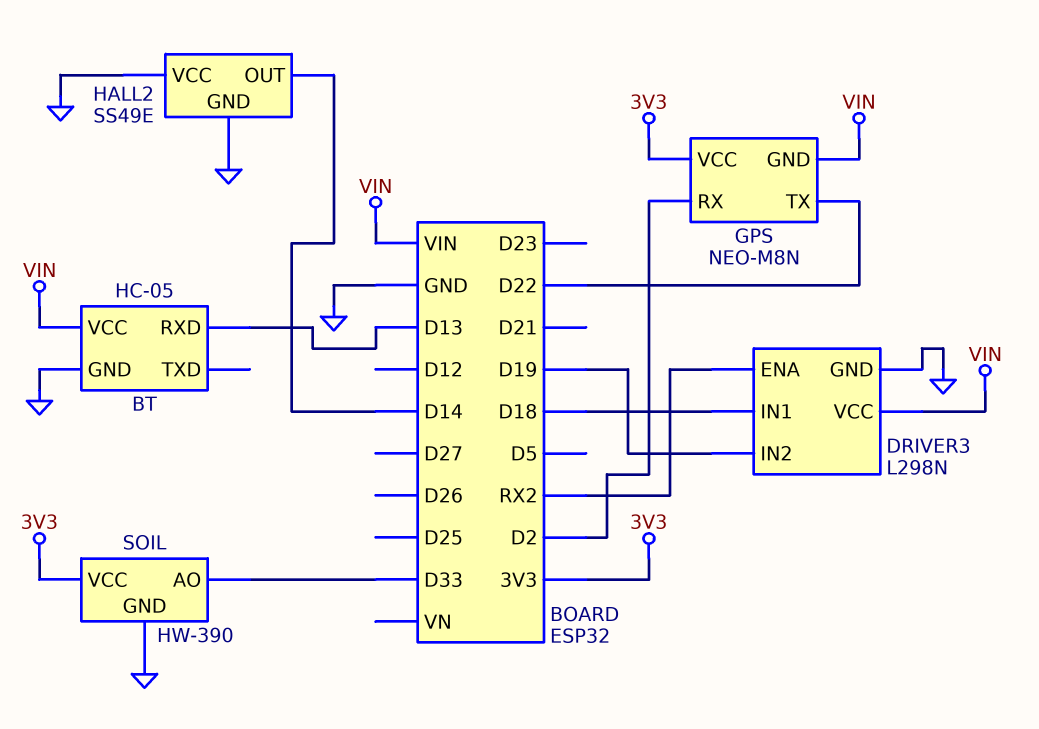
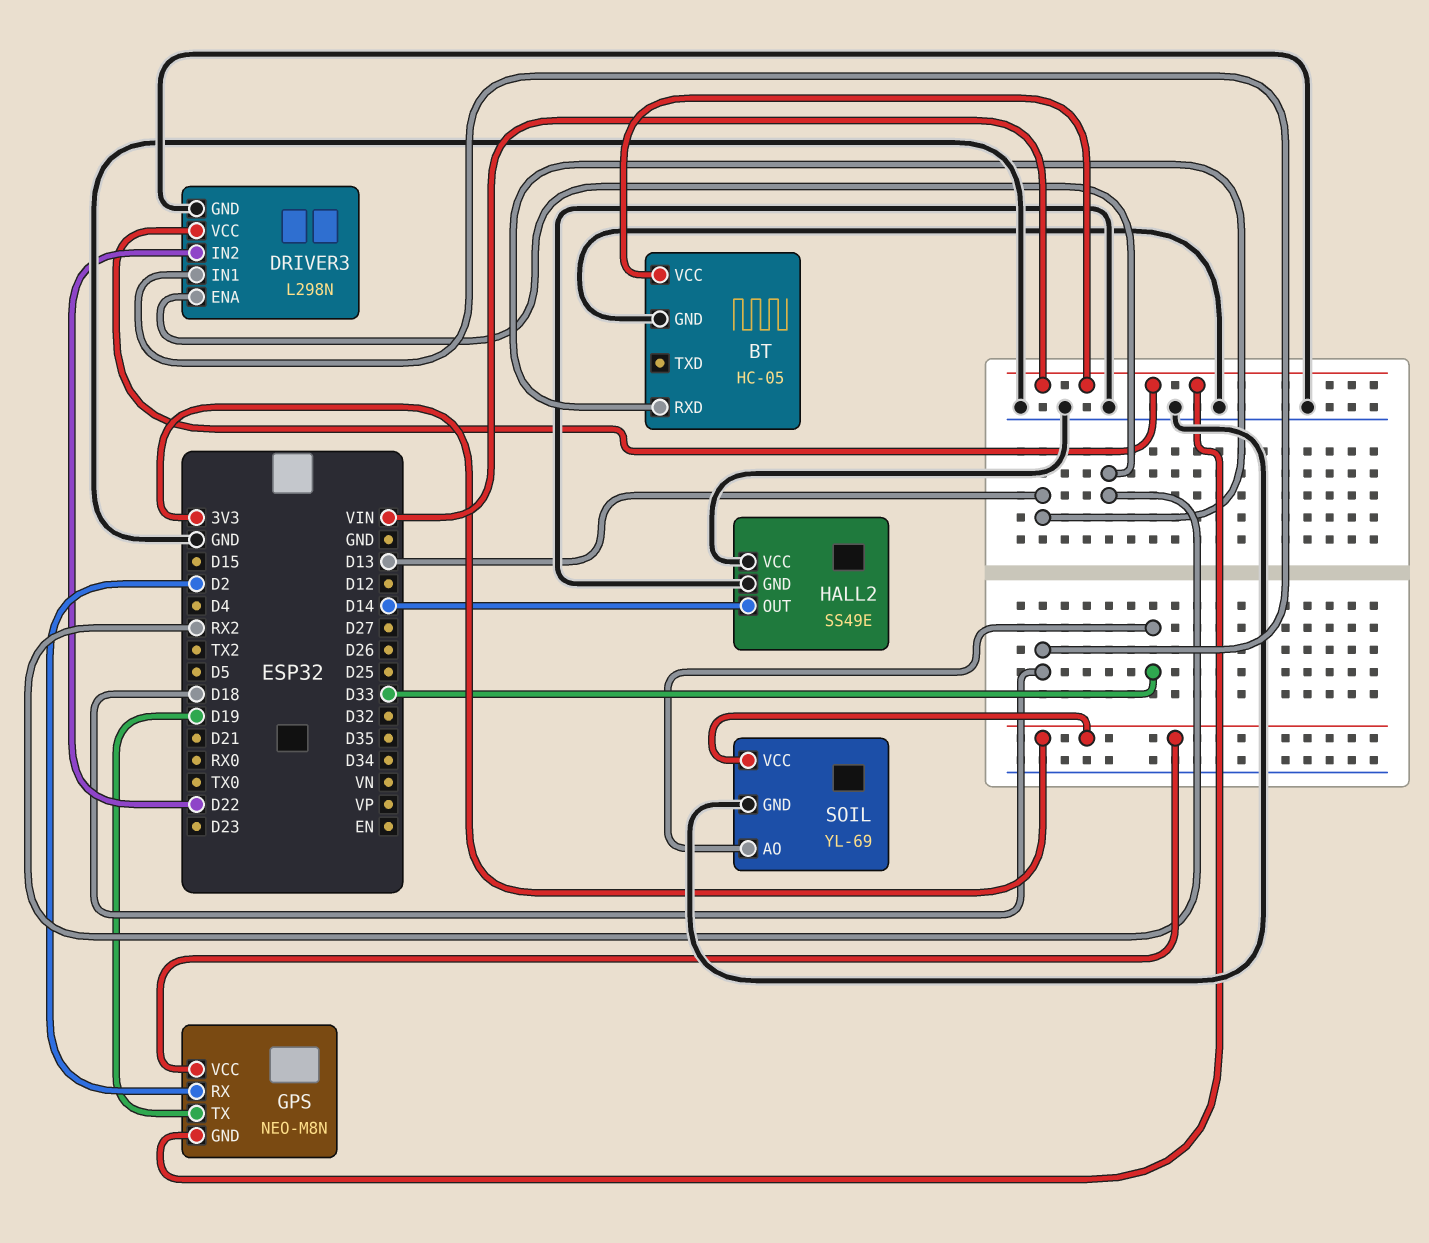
DRIVER3 pin IN2: D19 -> D22
GPS pin TX: D22 -> D19
SOIL: HW-390 -> YL-69

